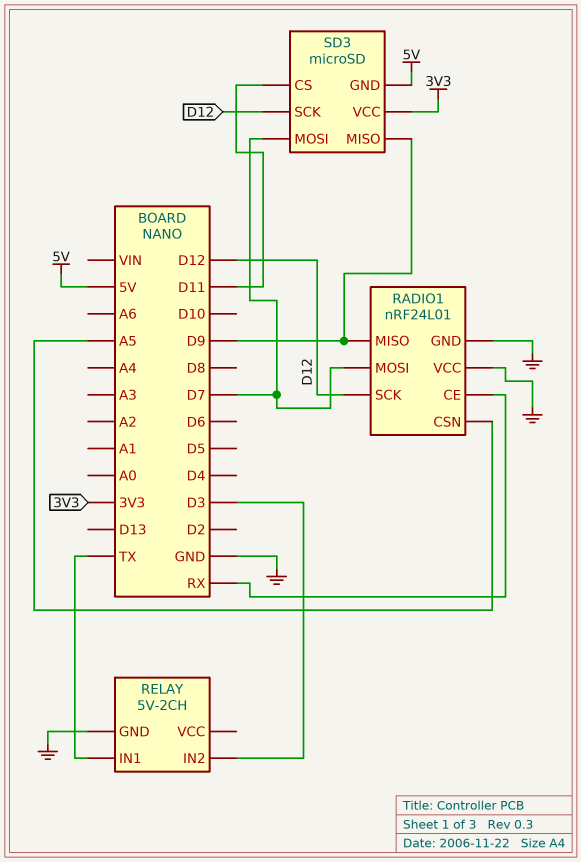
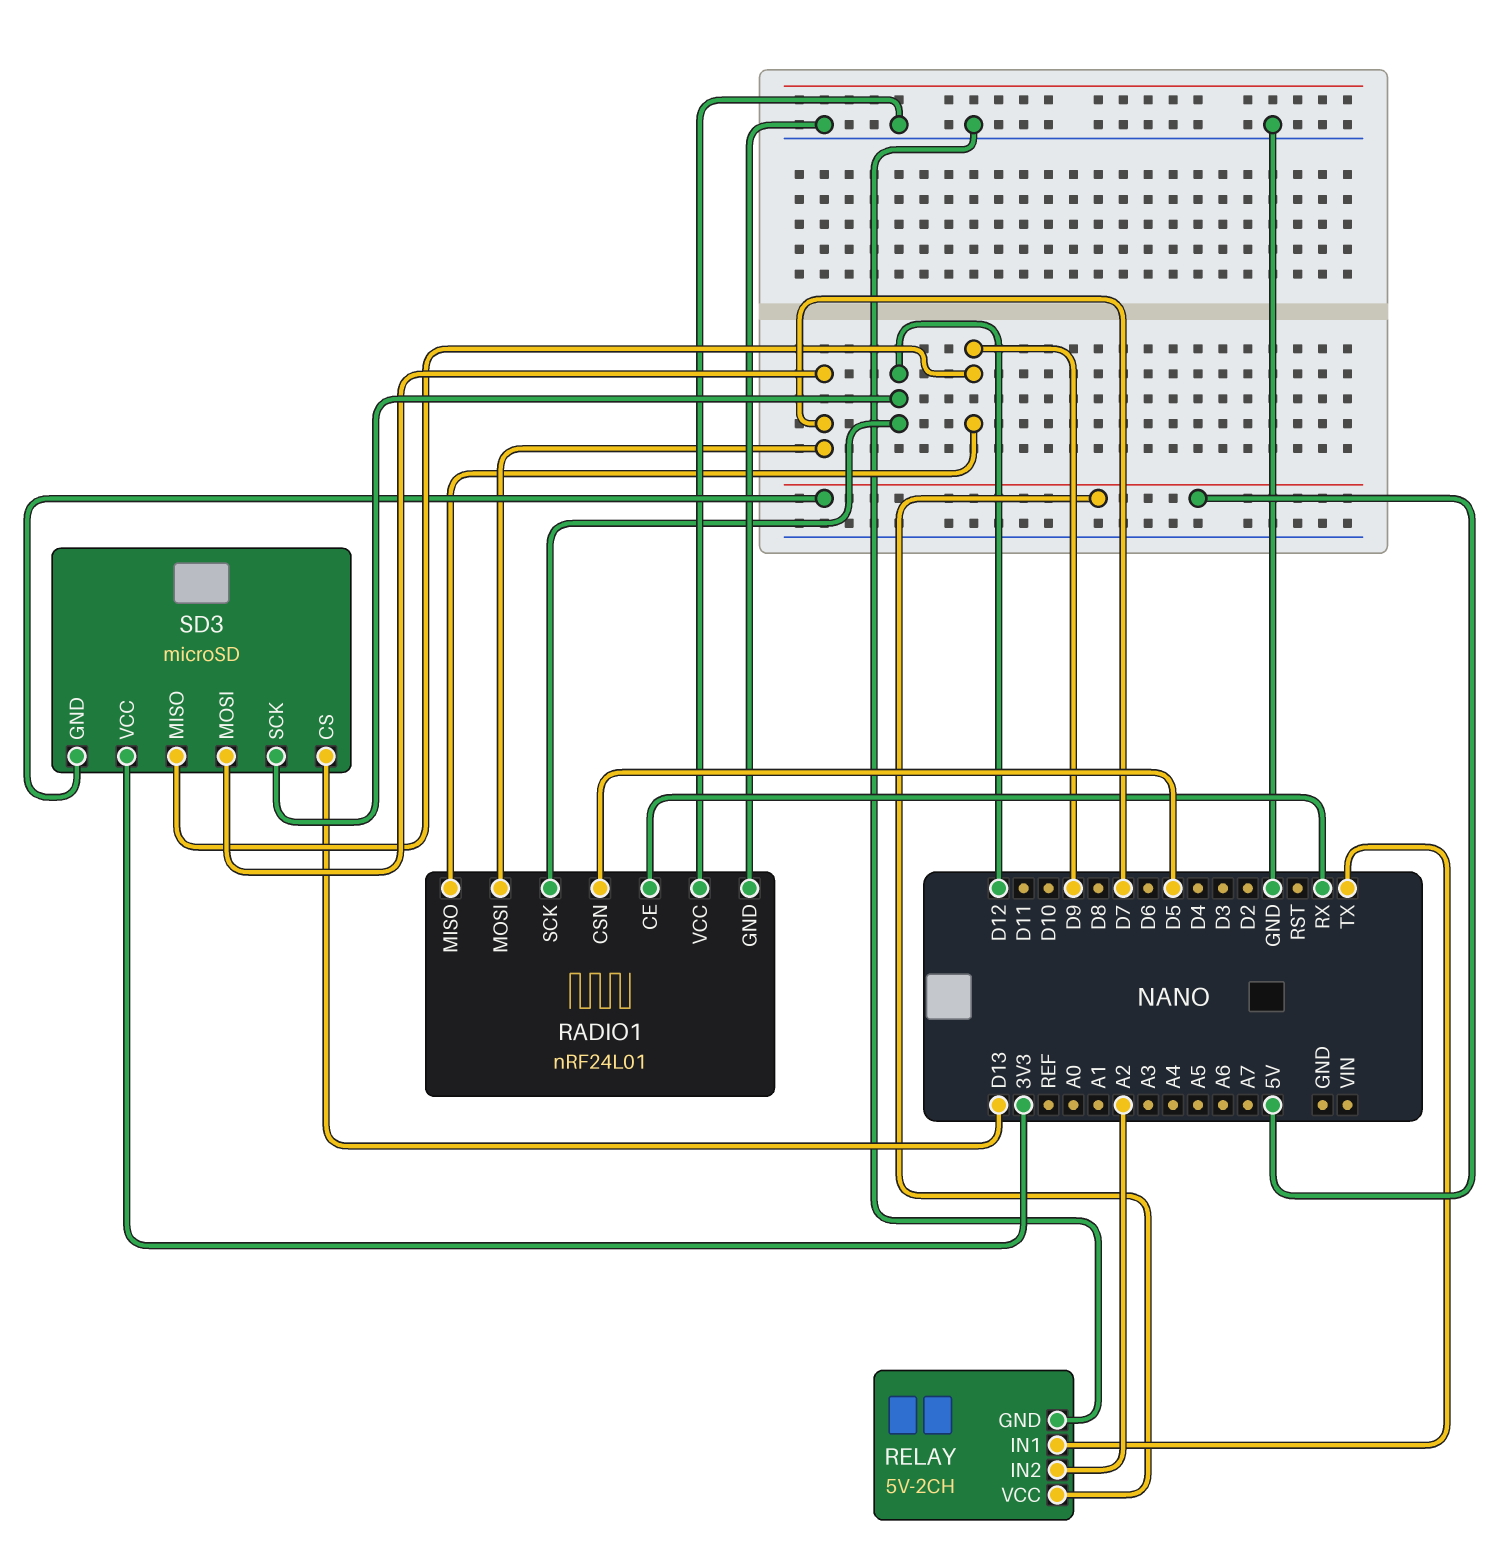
RADIO1 pin CSN: A5 -> D5
RELAY pin IN2: D3 -> A2
RELAY pin VCC: none -> 5V
SD3 pin CS: D11 -> D13

